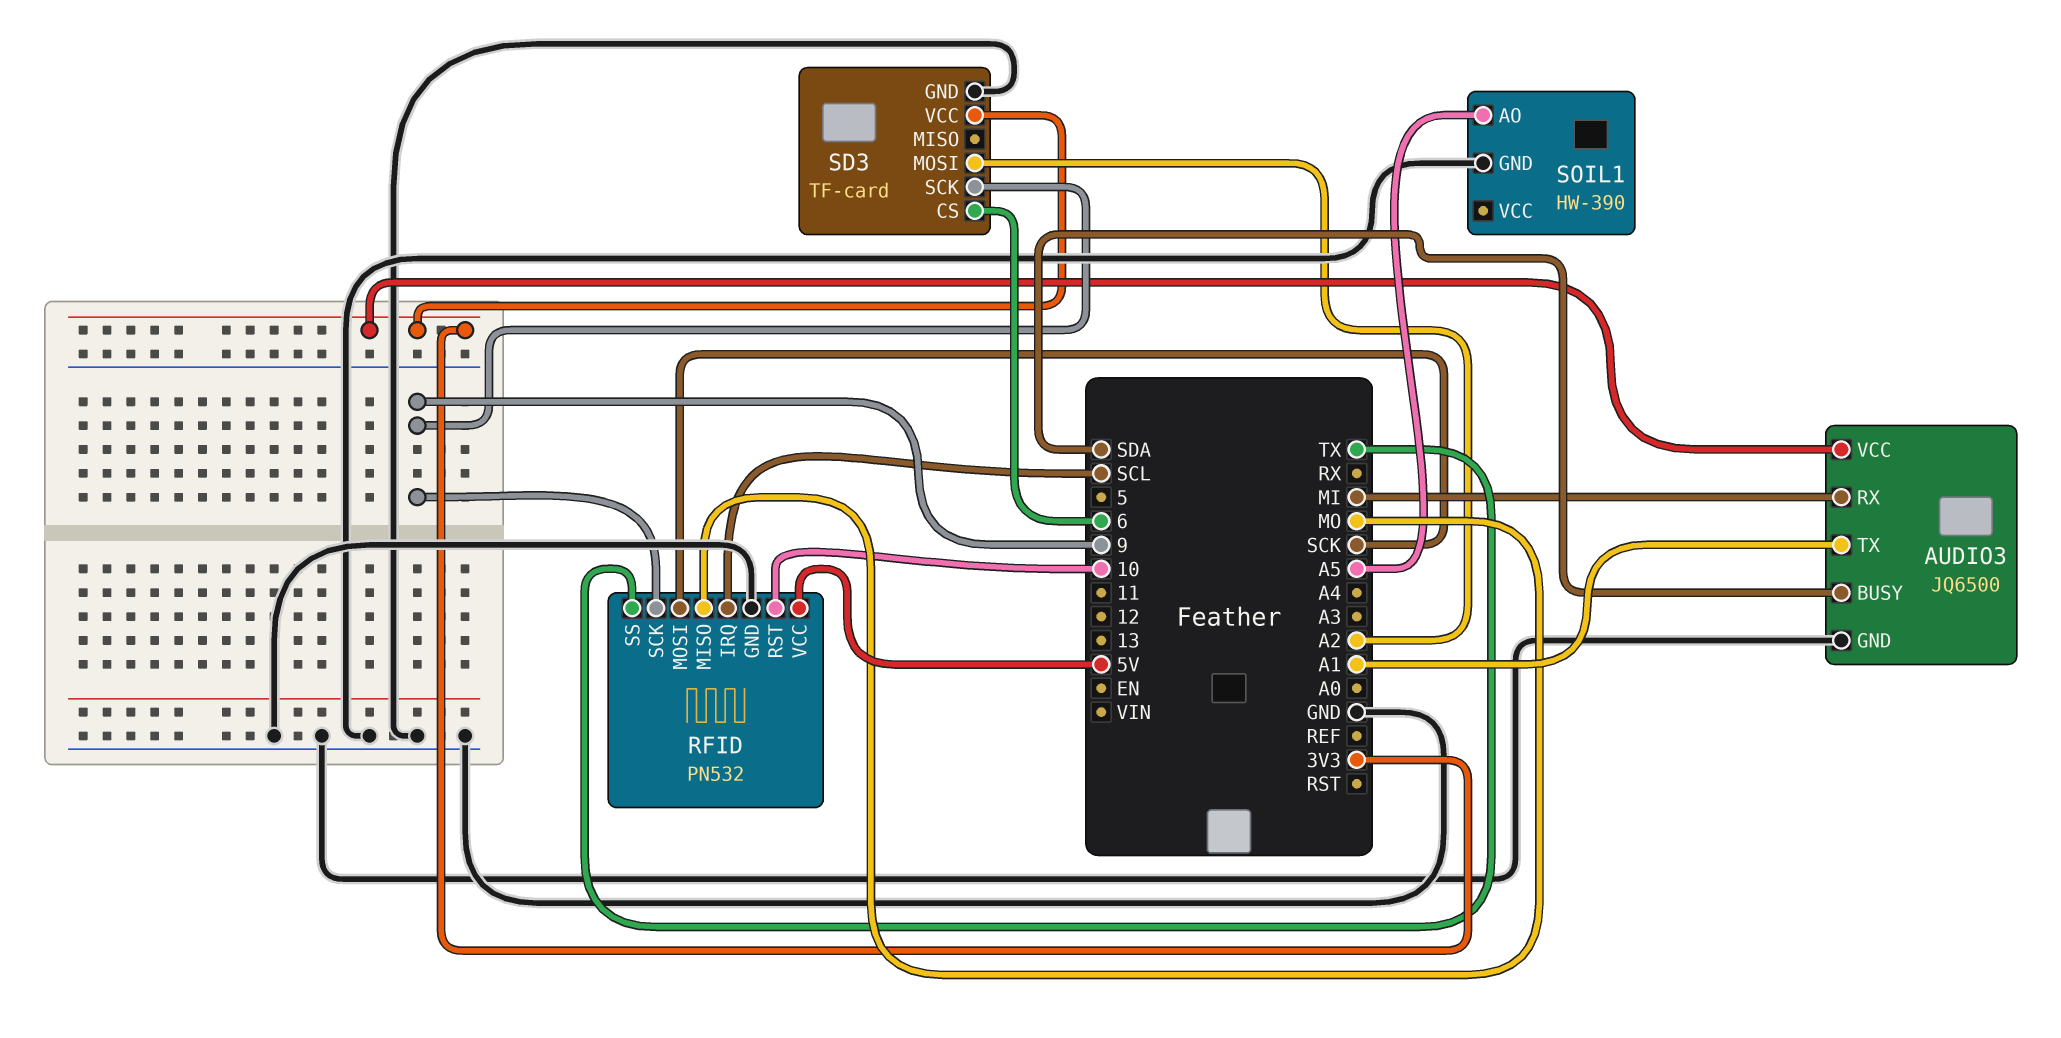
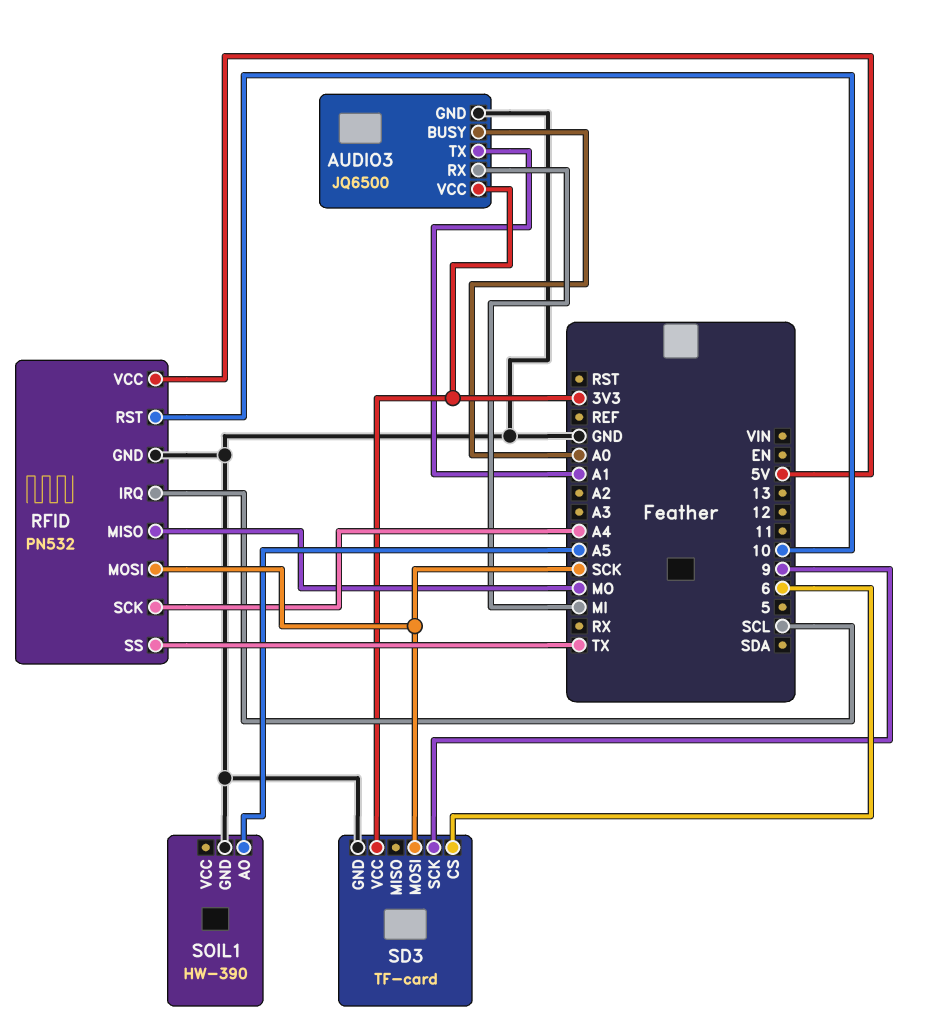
AUDIO3 pin BUSY: SDA -> A0
RFID pin SCK: 9 -> A4
SD3 pin MOSI: A2 -> SCK

